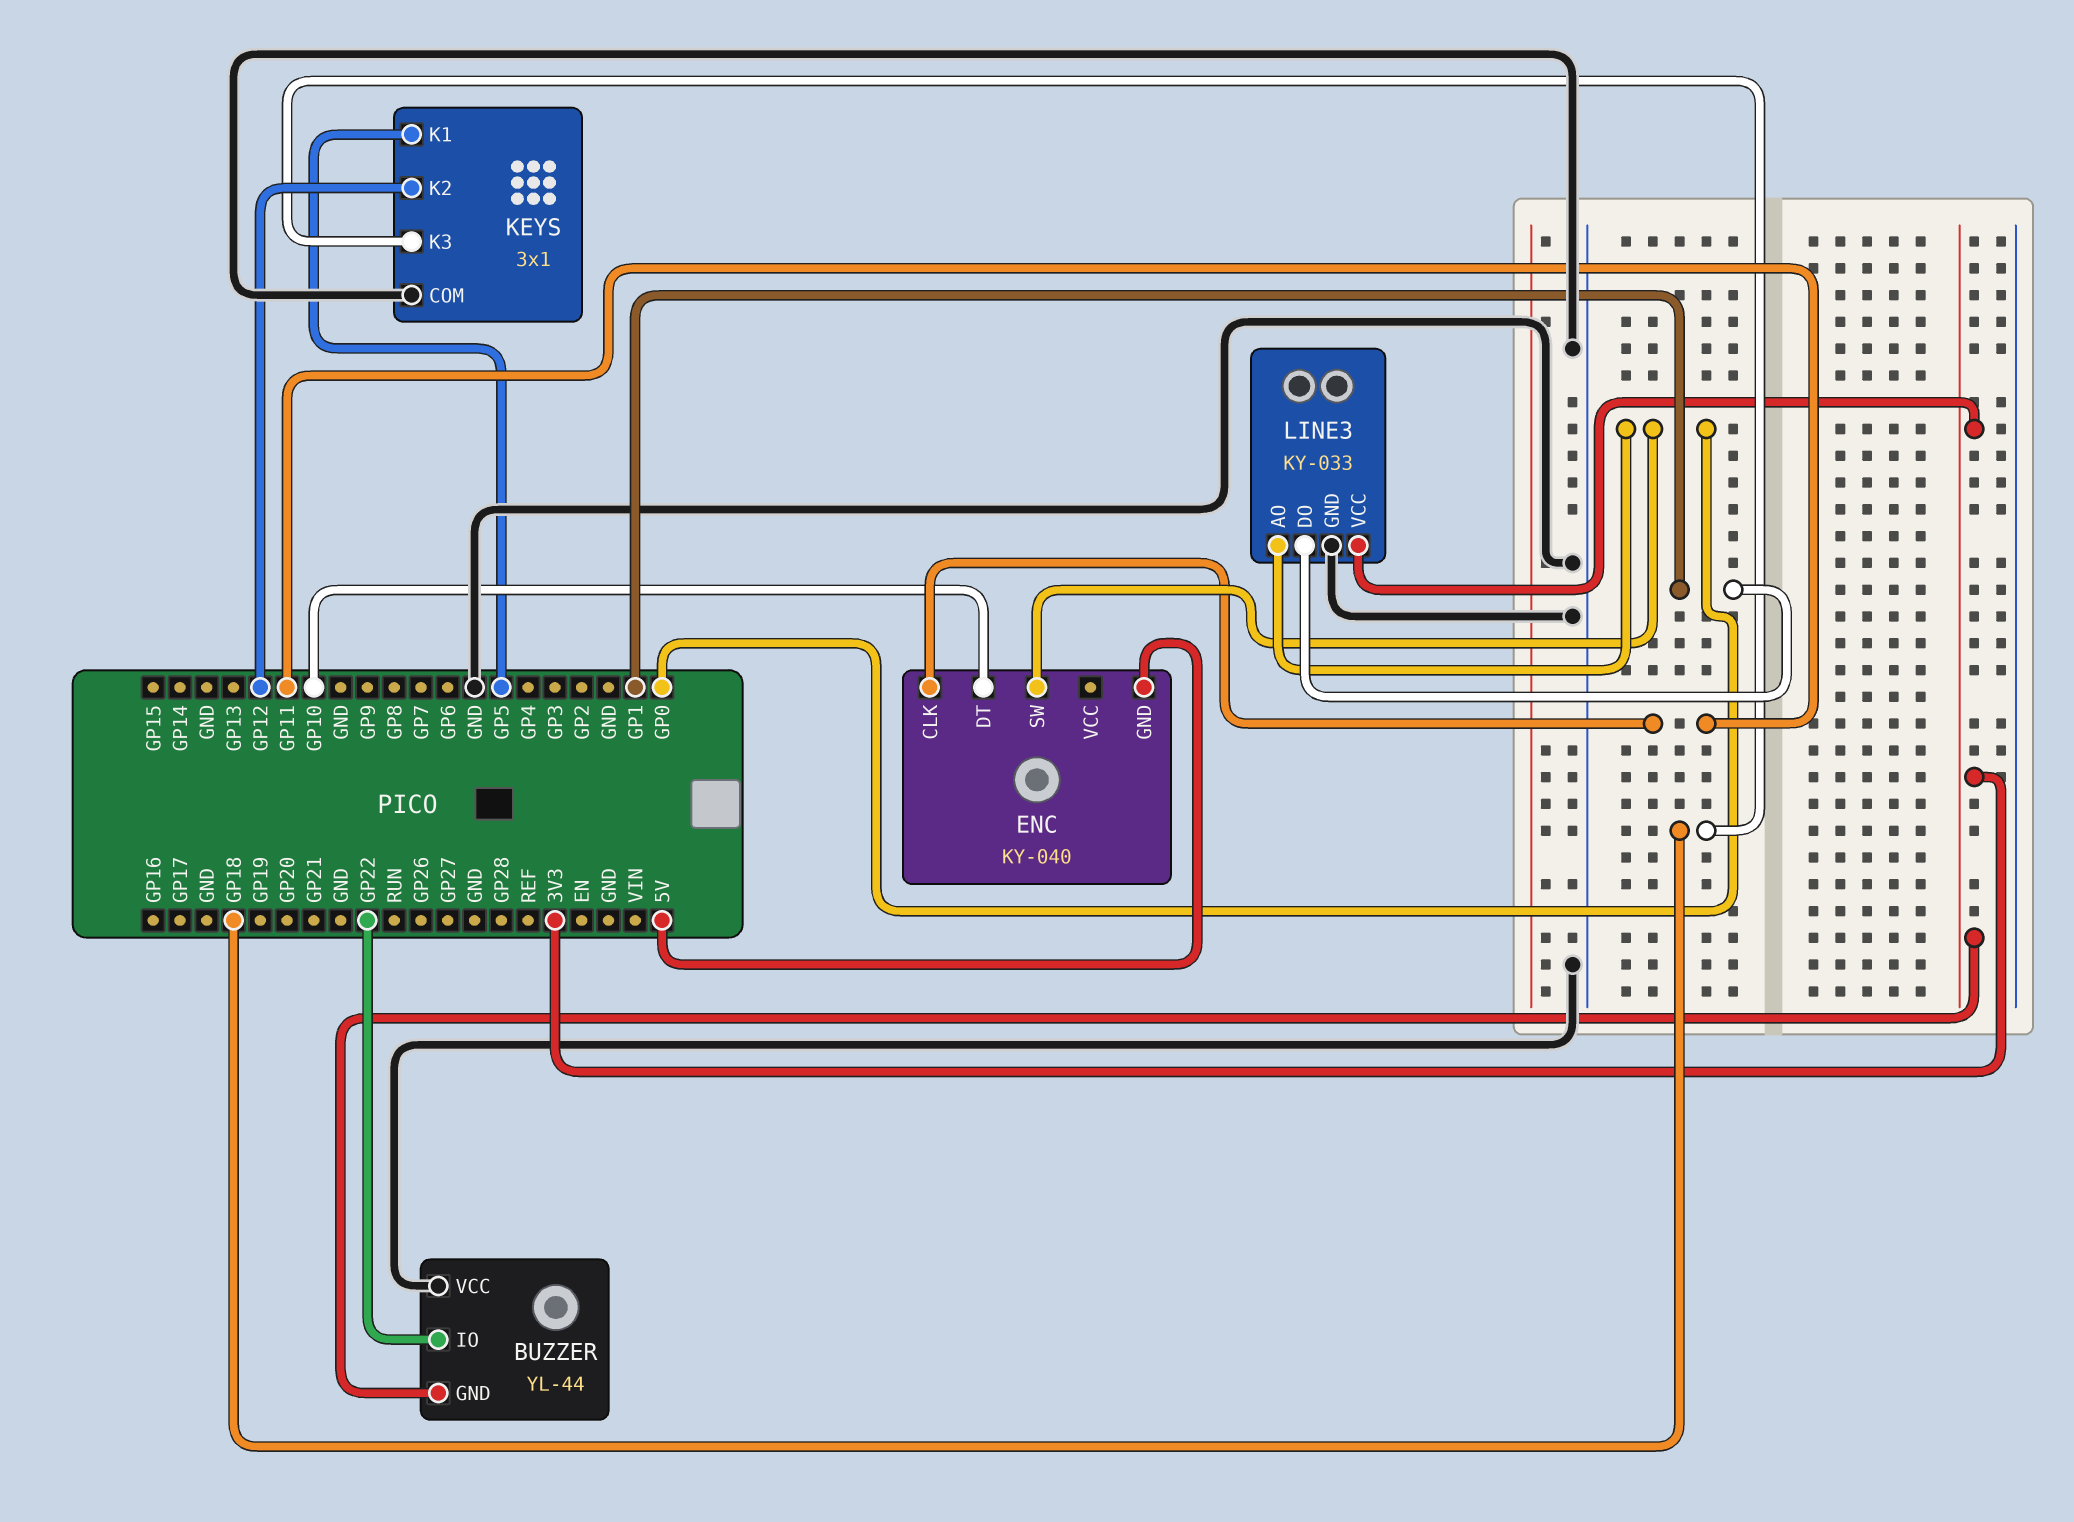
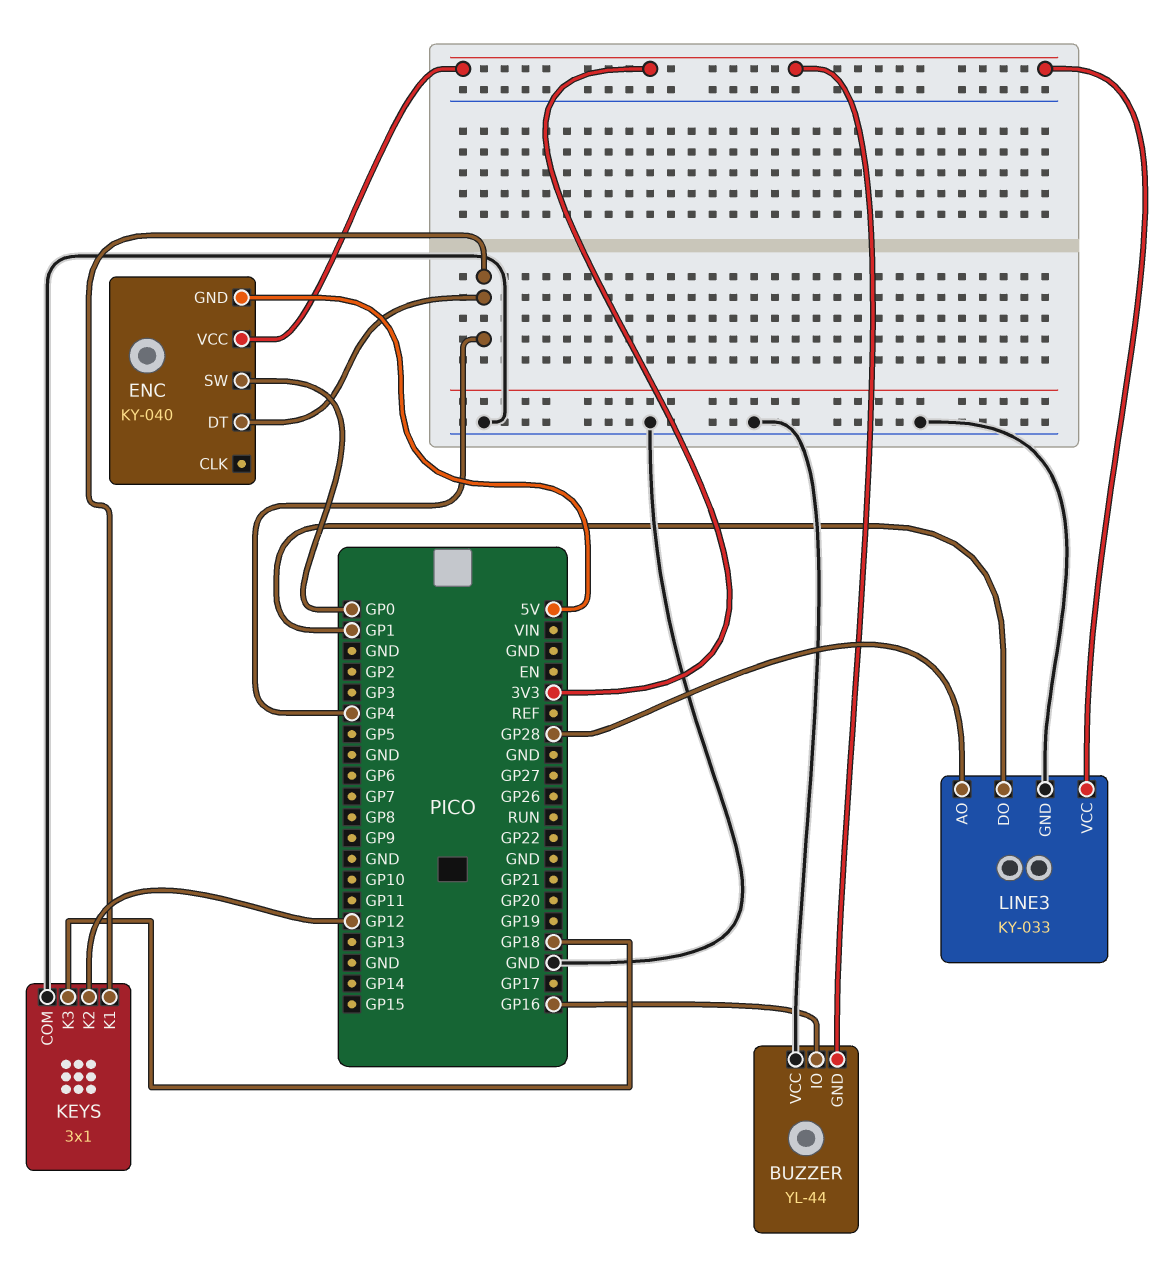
BUZZER pin IO: GP22 -> GP16
ENC pin CLK: GP11 -> none
ENC pin DT: GP10 -> GP4
ENC pin VCC: none -> 3V3
KEYS pin K1: GP5 -> GP4
LINE3 pin AO: GP0 -> GP28

